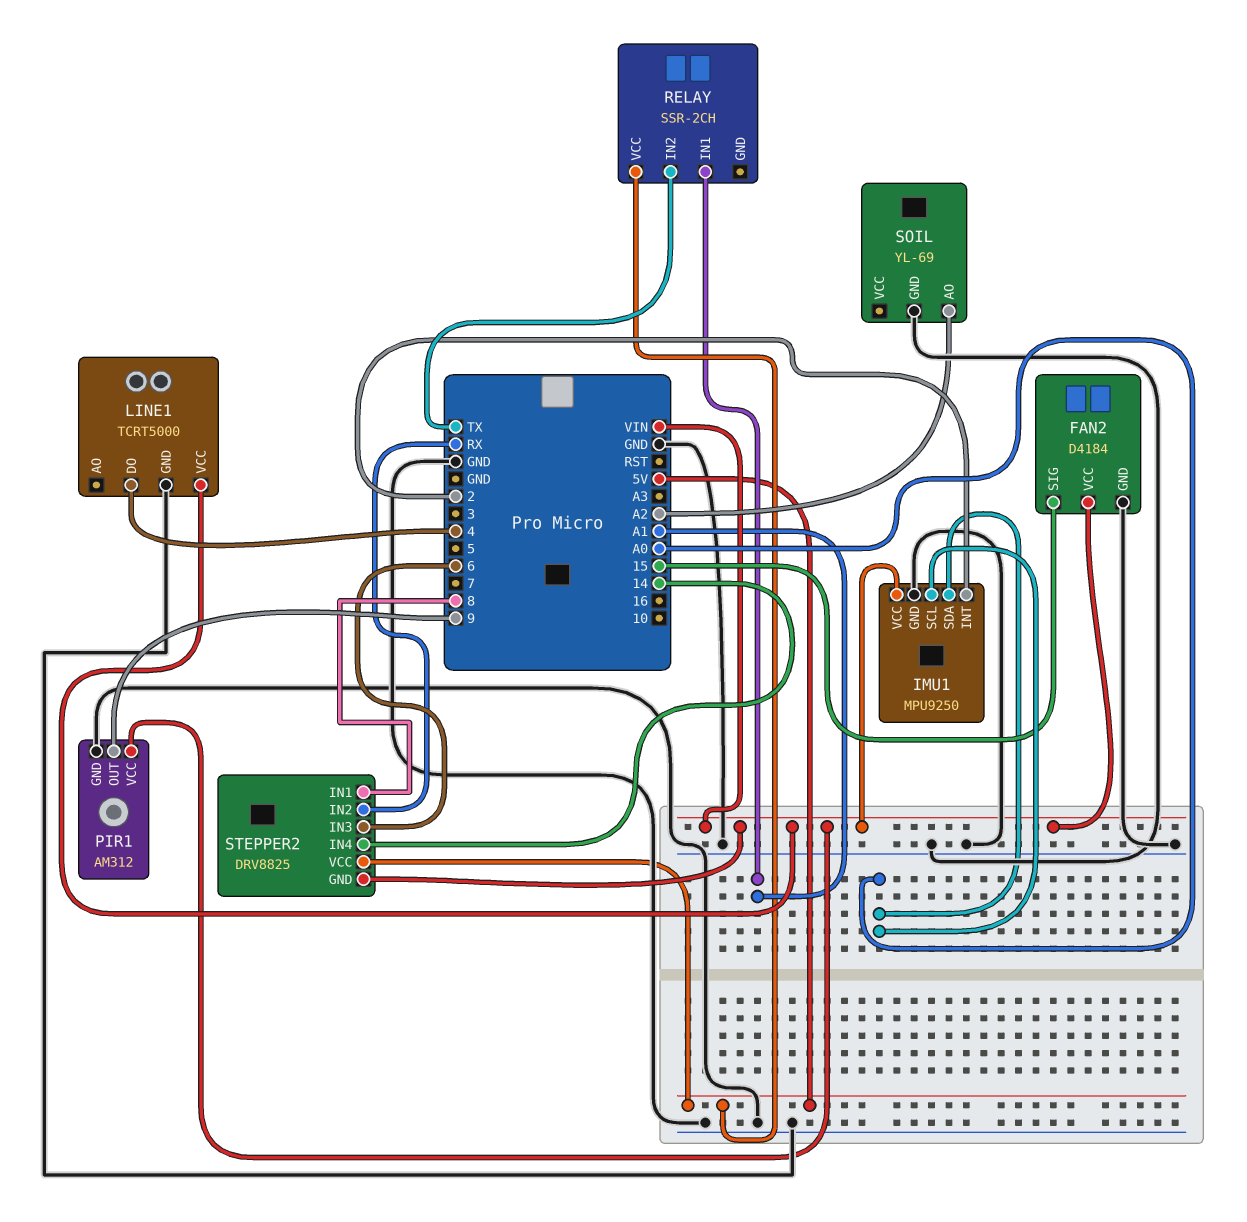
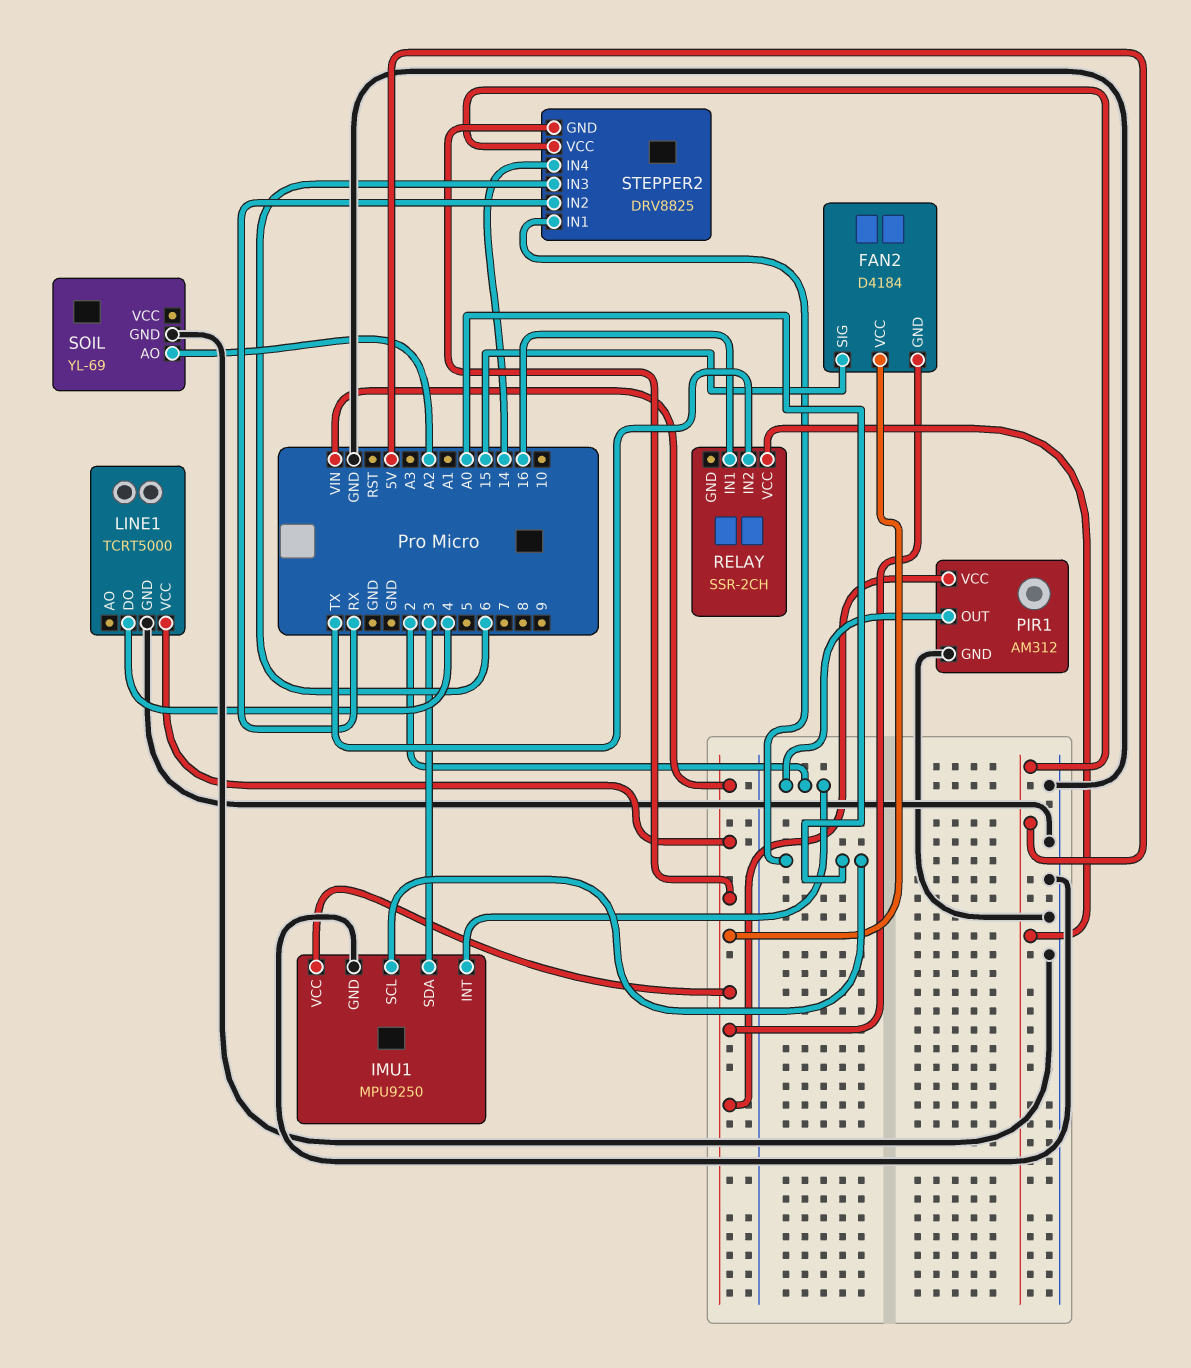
FAN2 pin GND: GND -> VIN
IMU1 pin SDA: A0 -> 3
PIR1 pin OUT: 9 -> 2
RELAY pin IN1: A1 -> 16
STEPPER2 pin IN1: 8 -> A0

